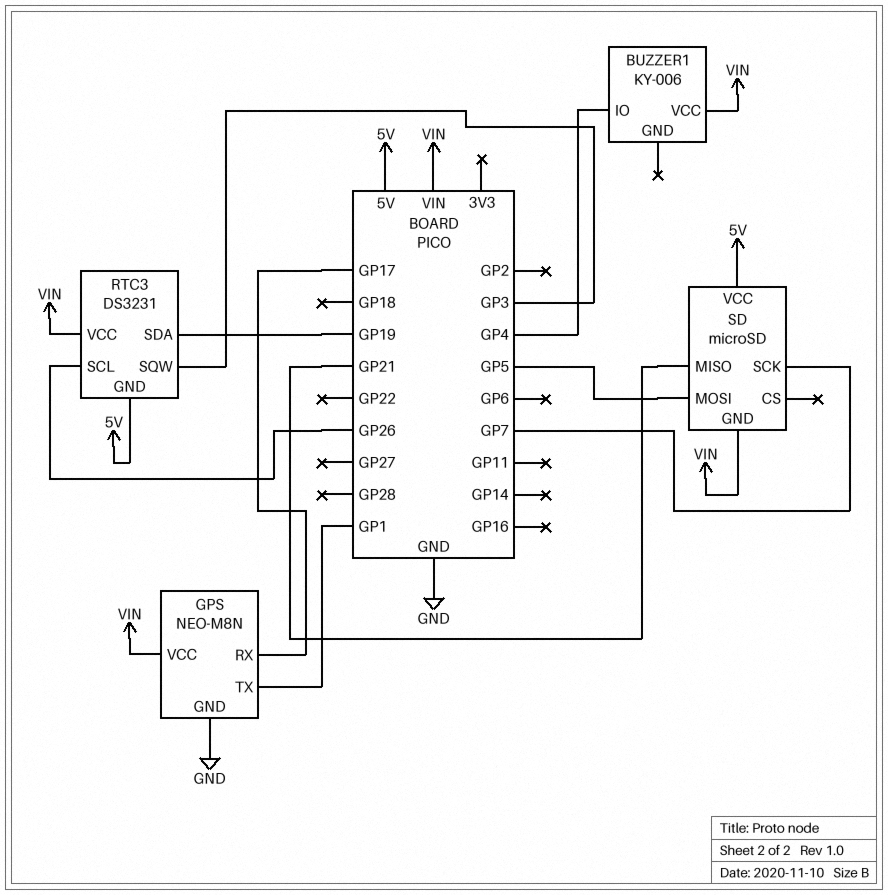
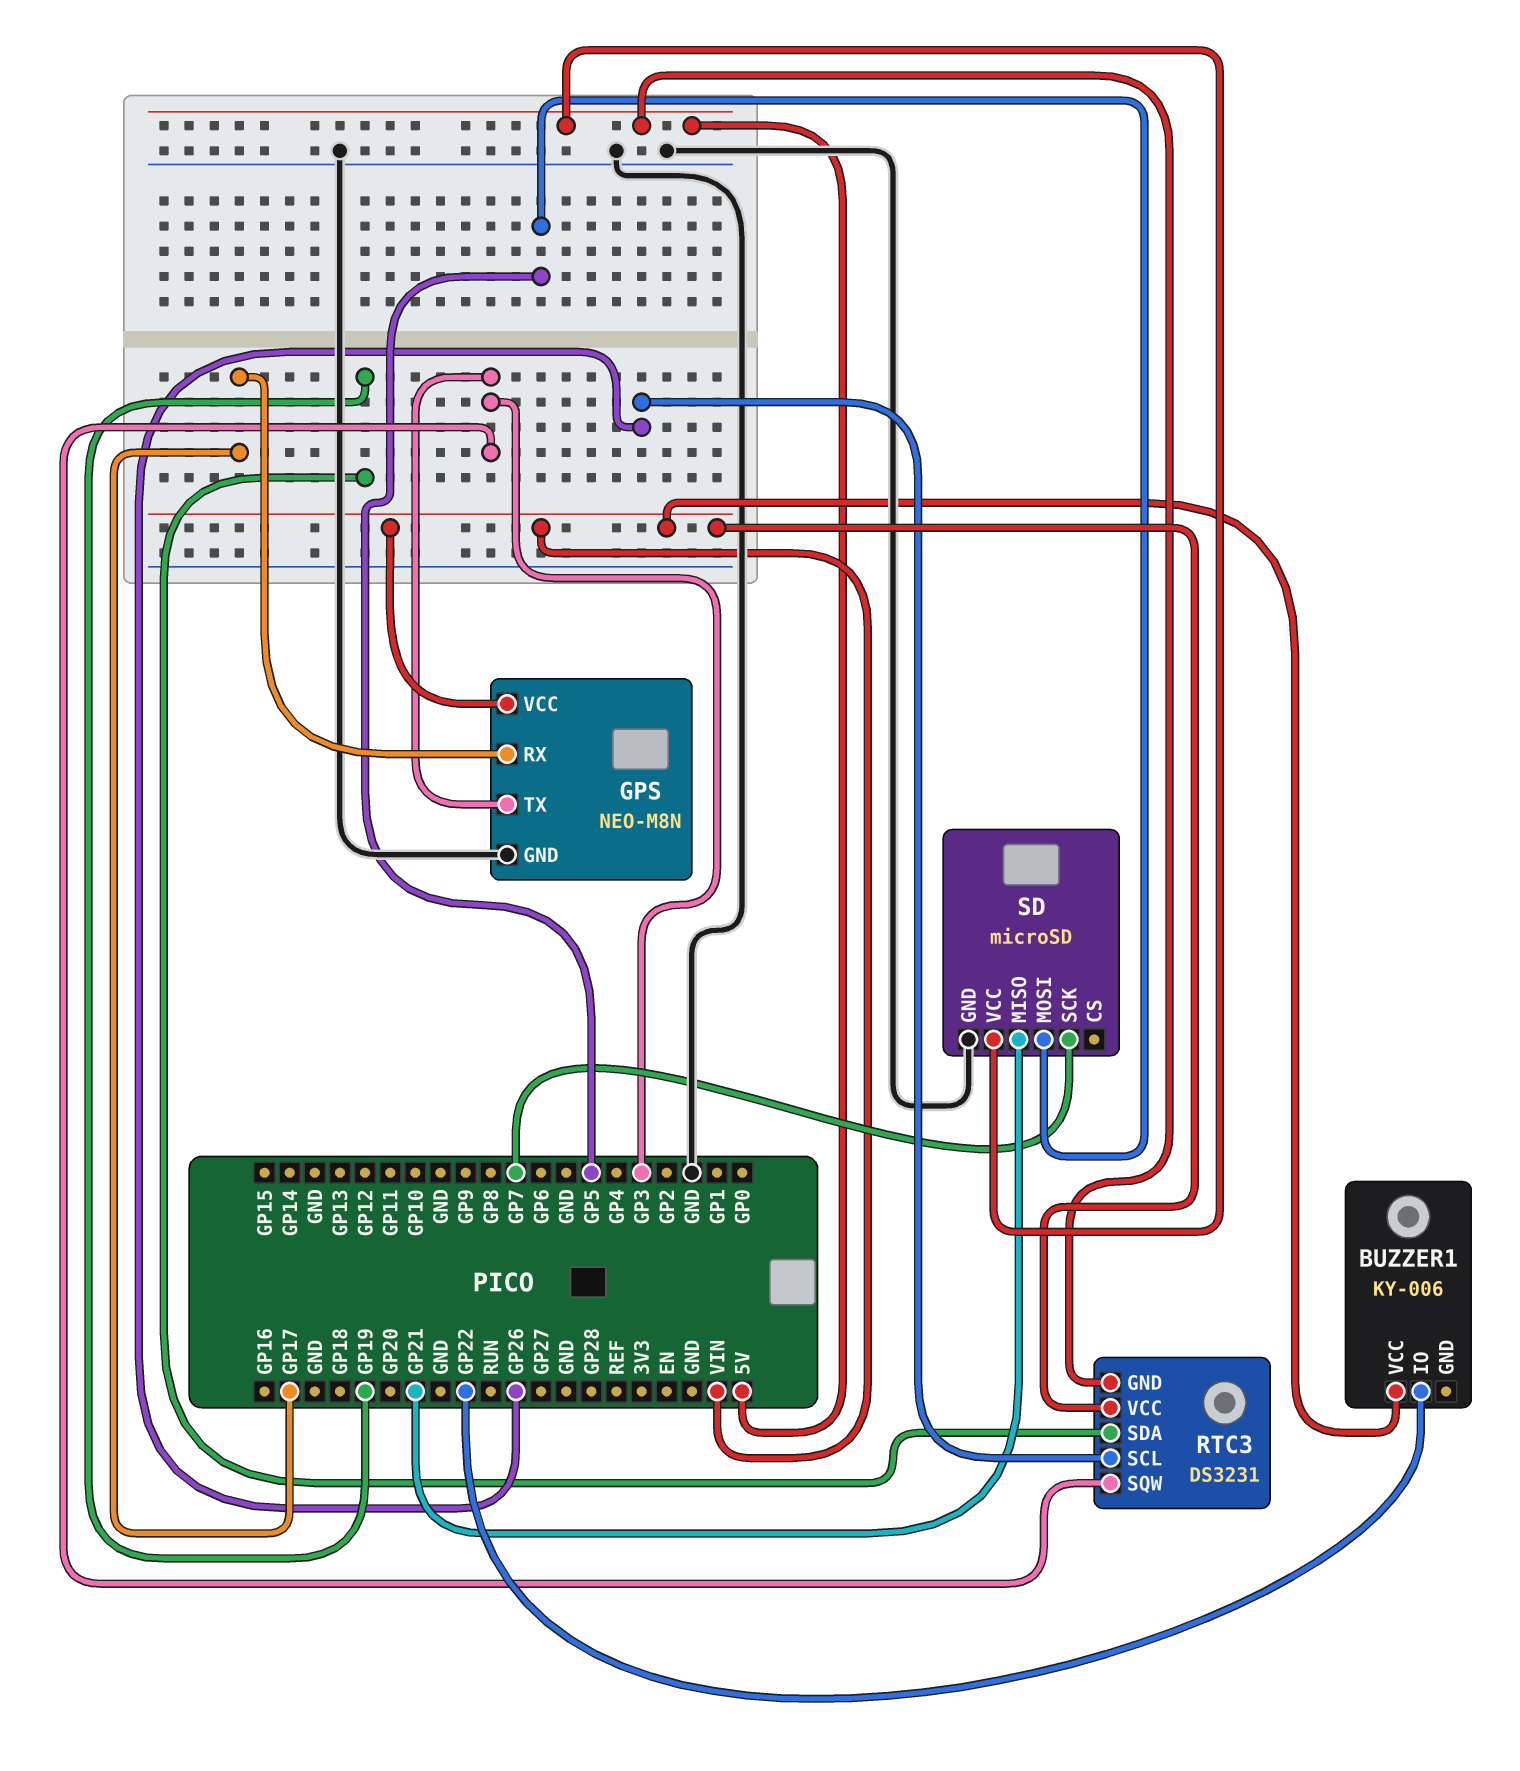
BUZZER1 pin IO: GP4 -> GP22
GPS pin TX: GP1 -> GP3
SD pin GND: VIN -> GND

